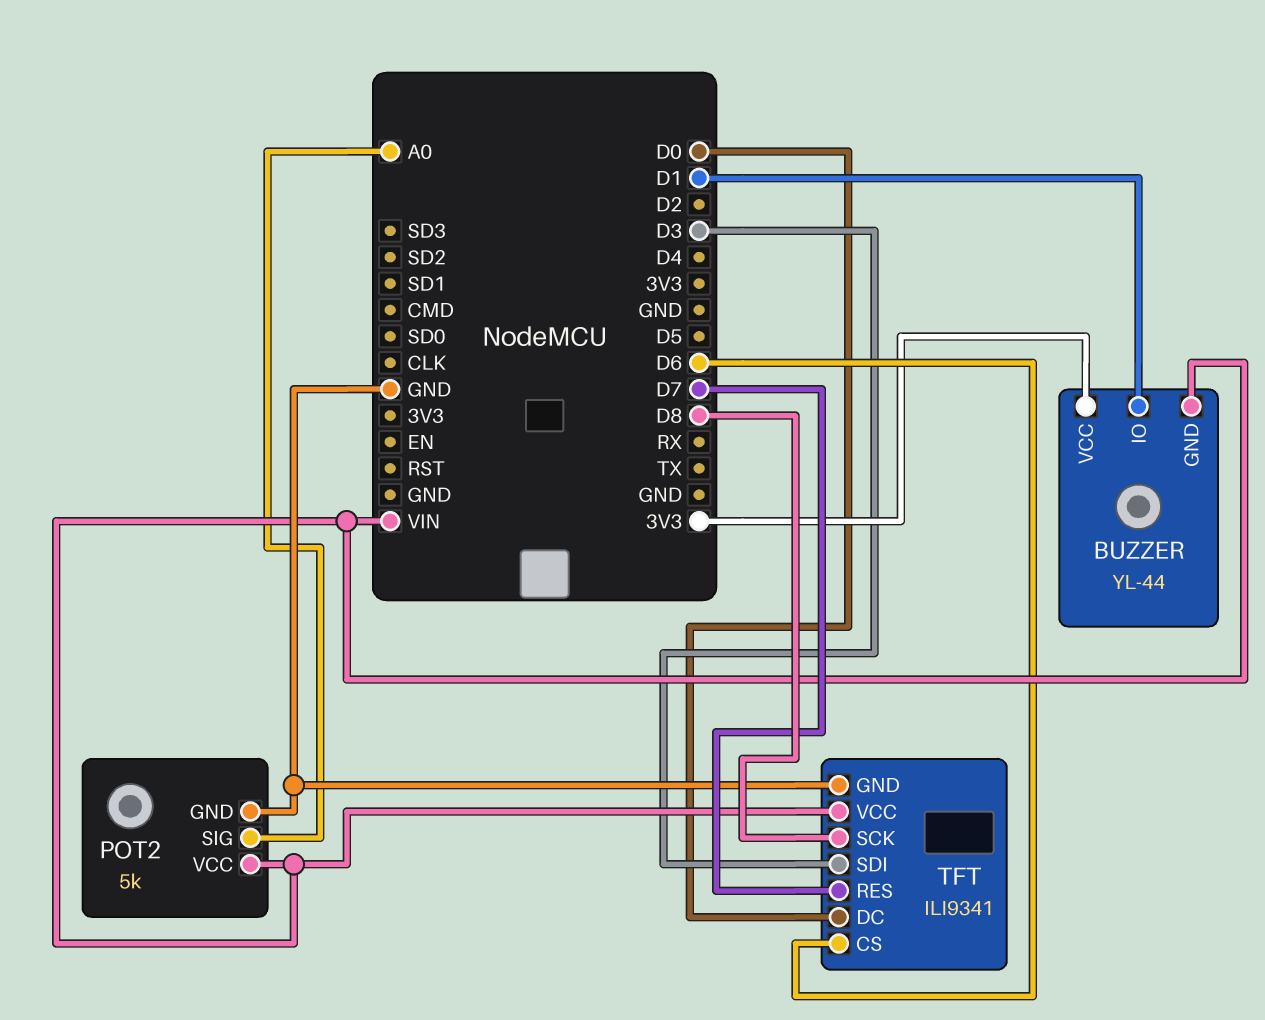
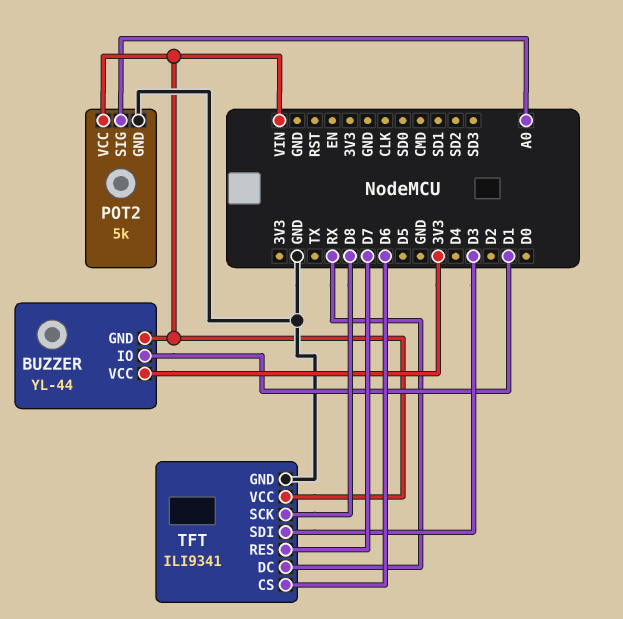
TFT pin DC: D0 -> RX

